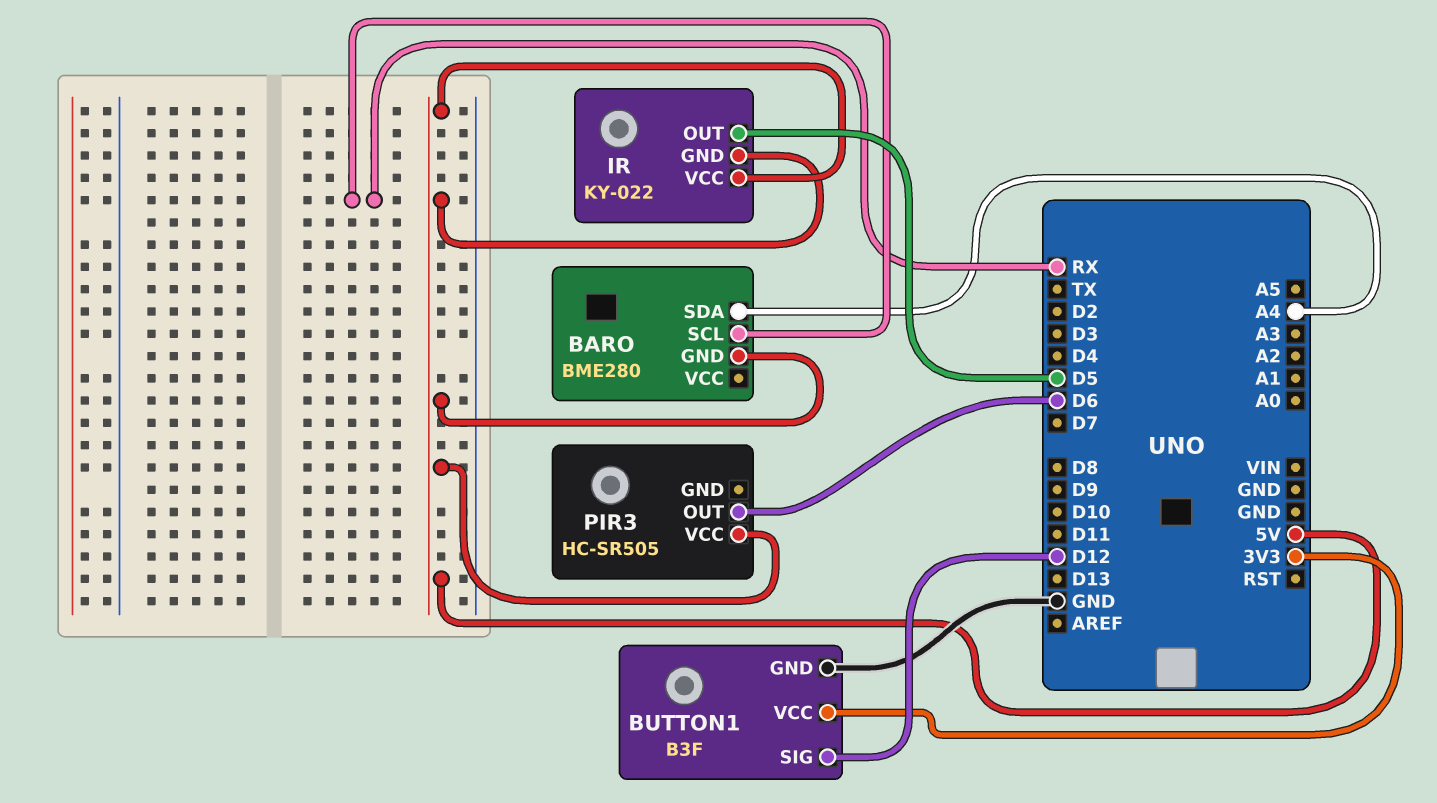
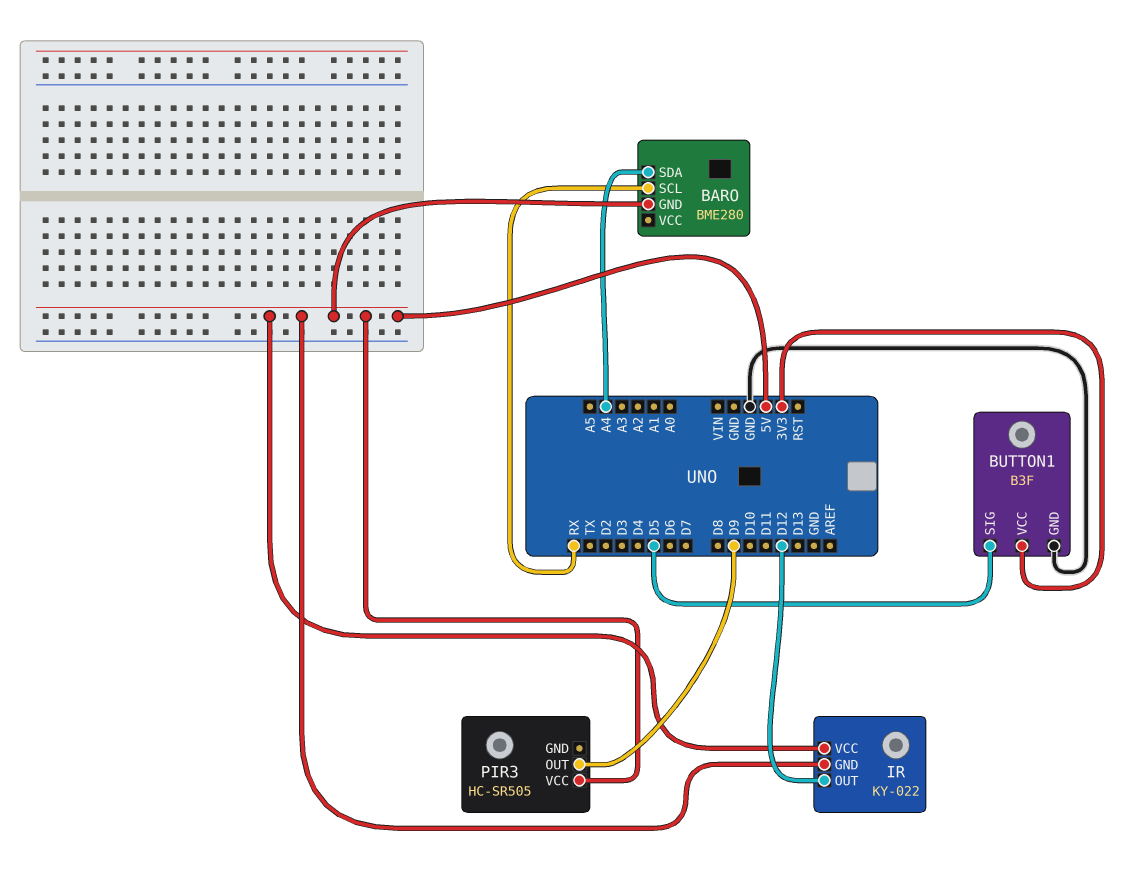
BUTTON1 pin SIG: D12 -> D5
IR pin OUT: D5 -> D12
PIR3 pin OUT: D6 -> D9

